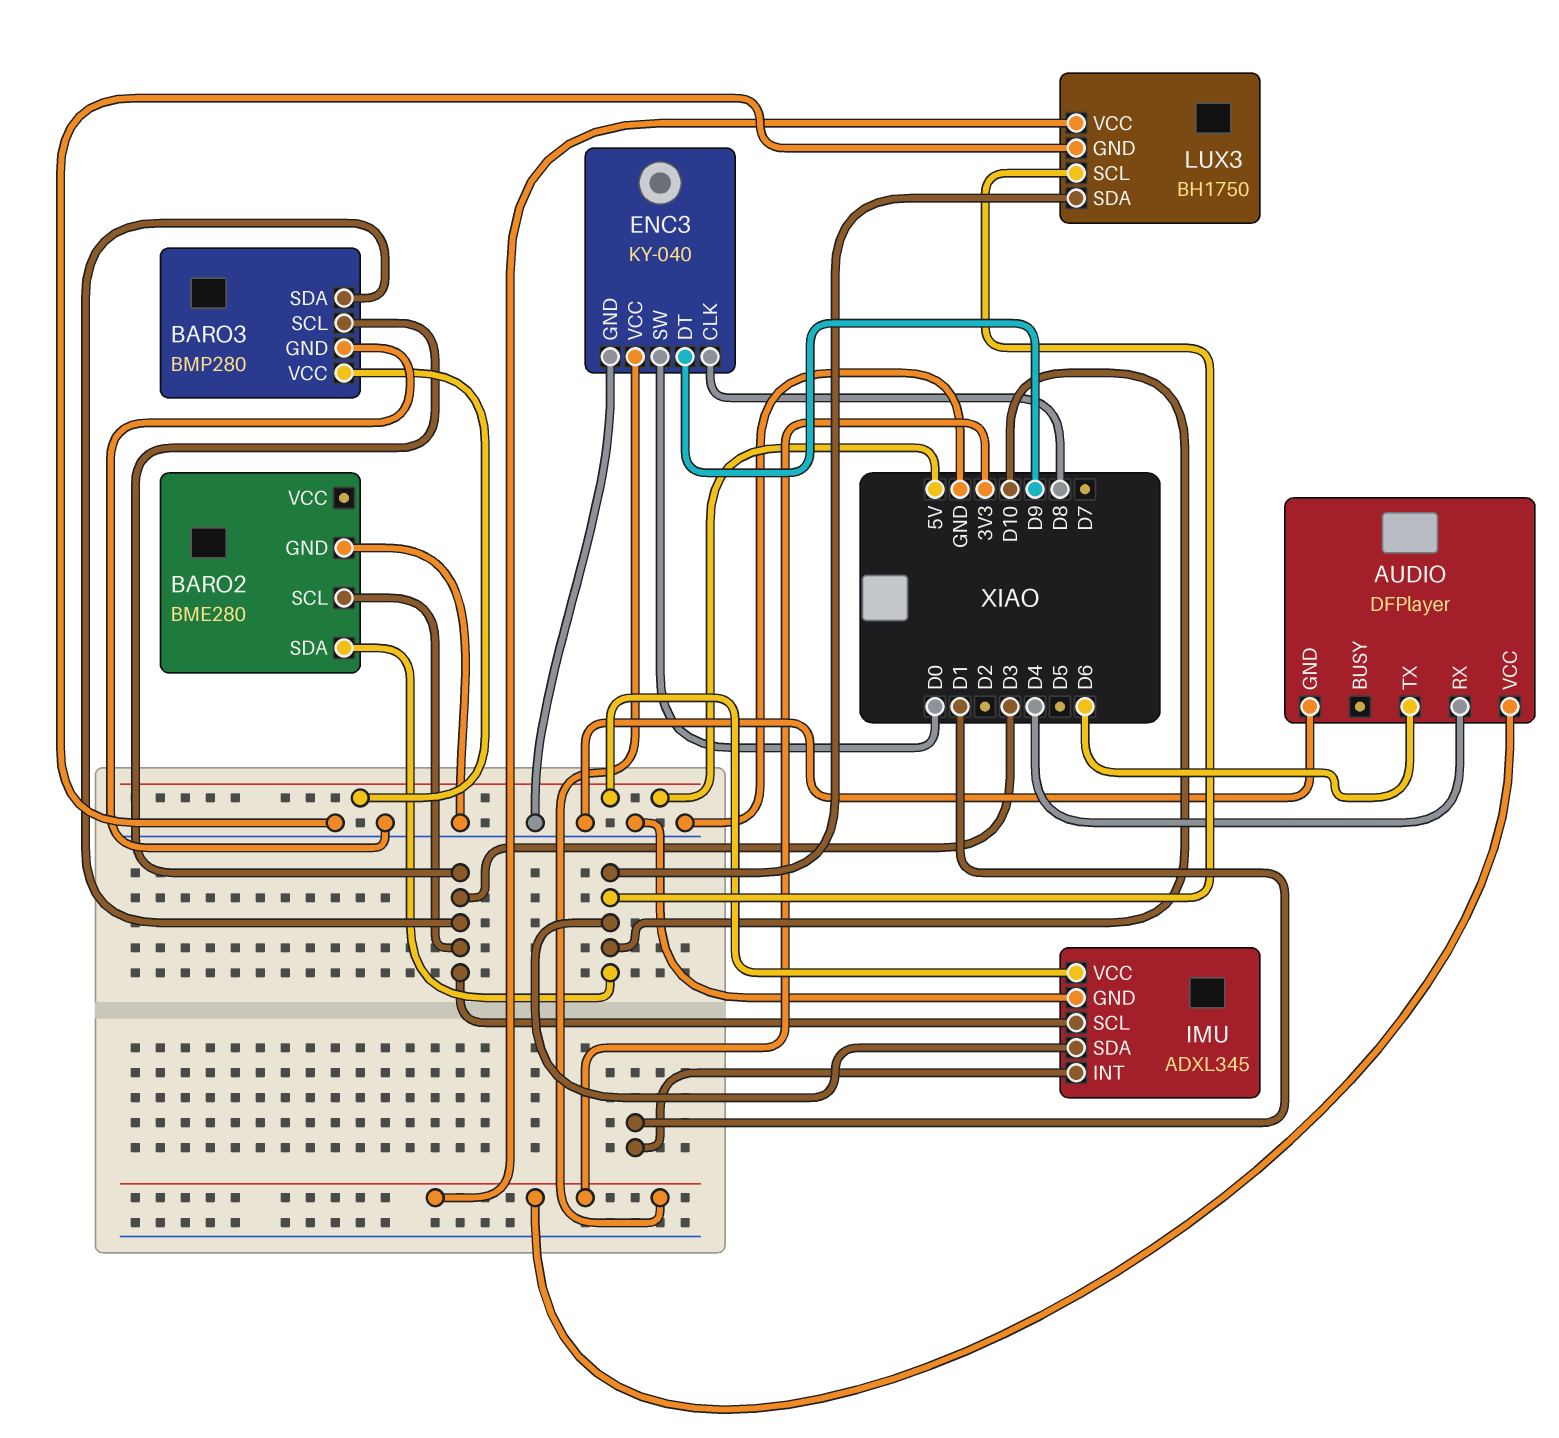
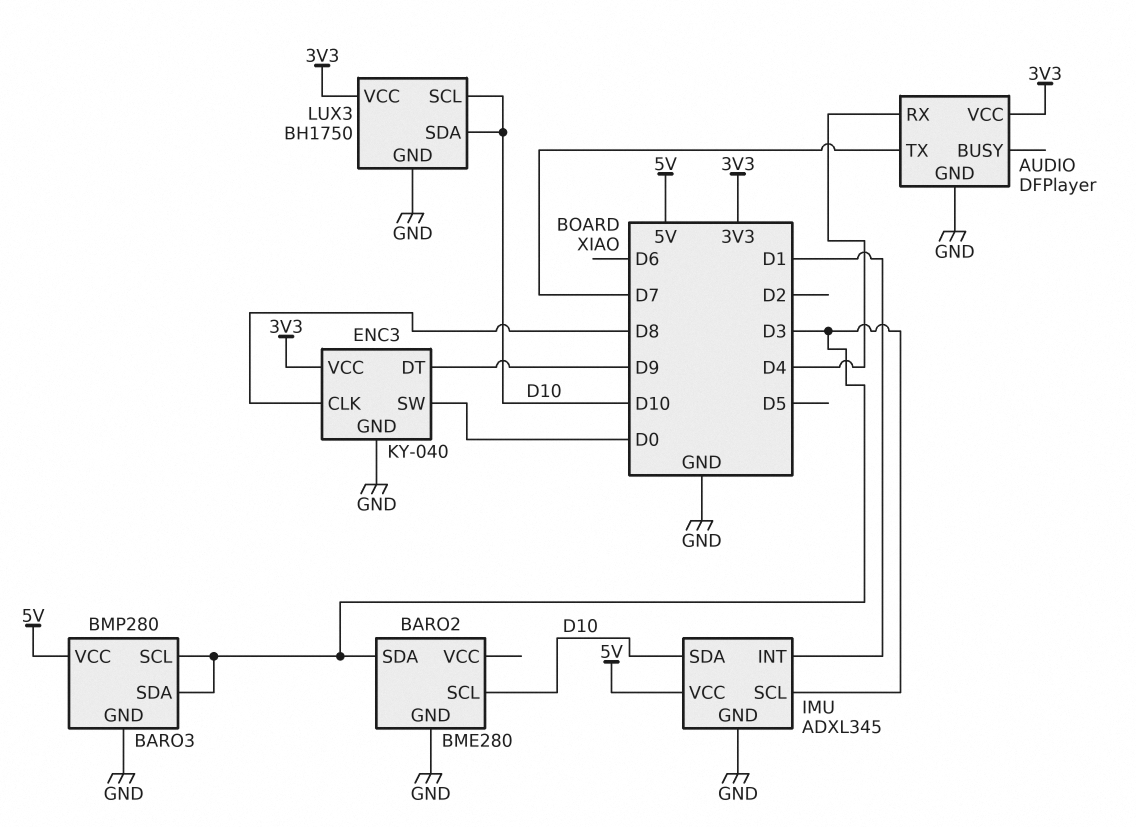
AUDIO pin TX: D6 -> D7
BARO2 pin SCL: D3 -> D10
BARO2 pin SDA: D10 -> D3

